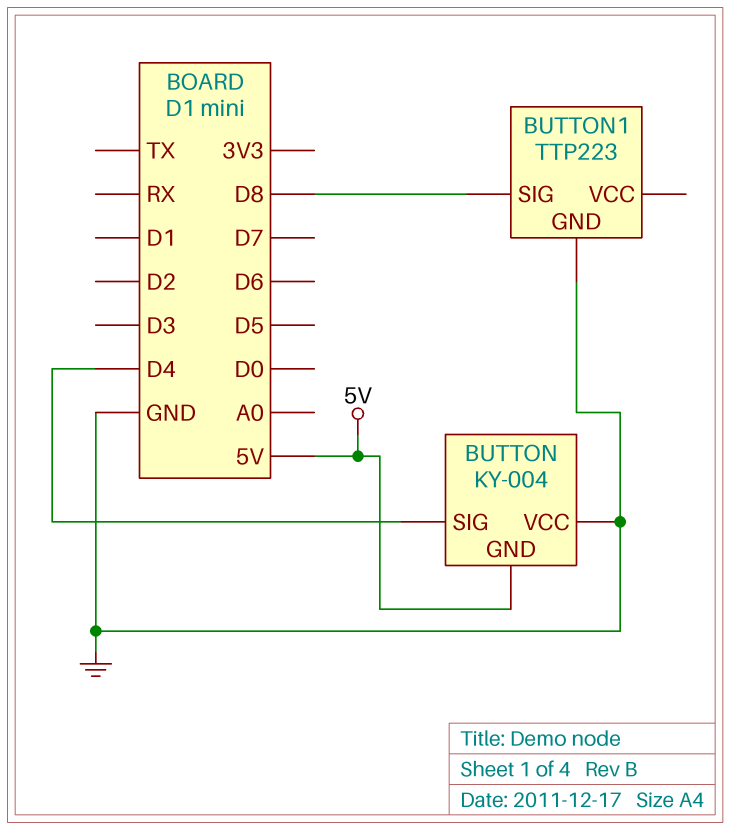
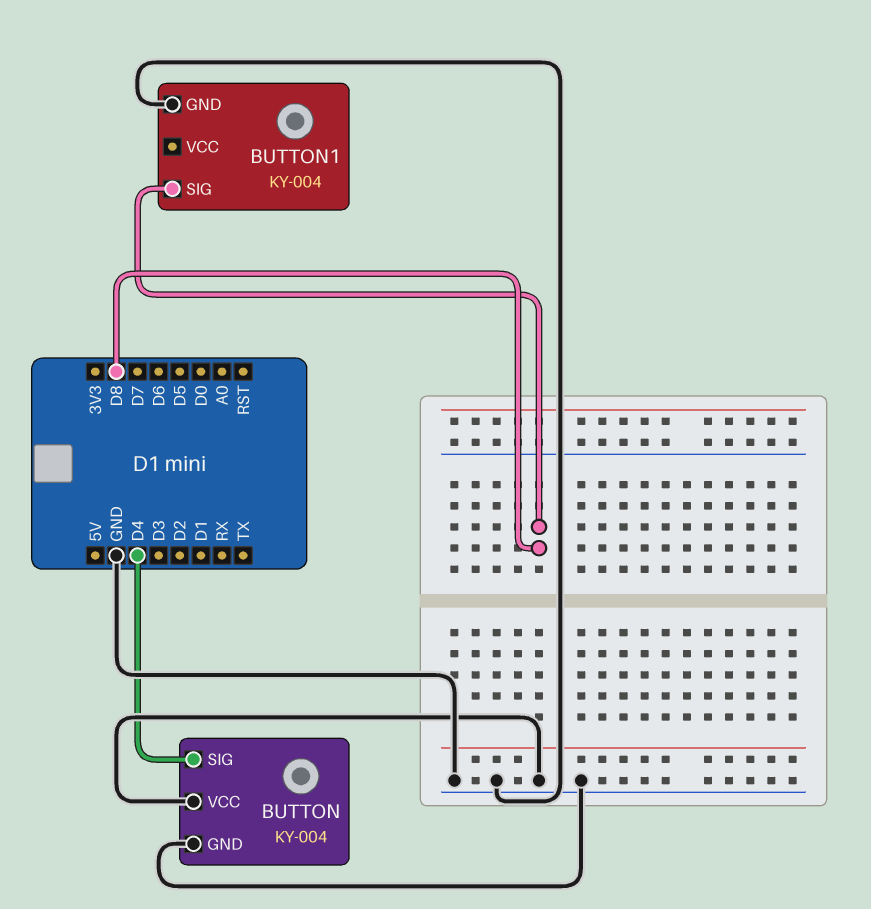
BUTTON pin GND: 5V -> GND
BUTTON1: TTP223 -> KY-004

